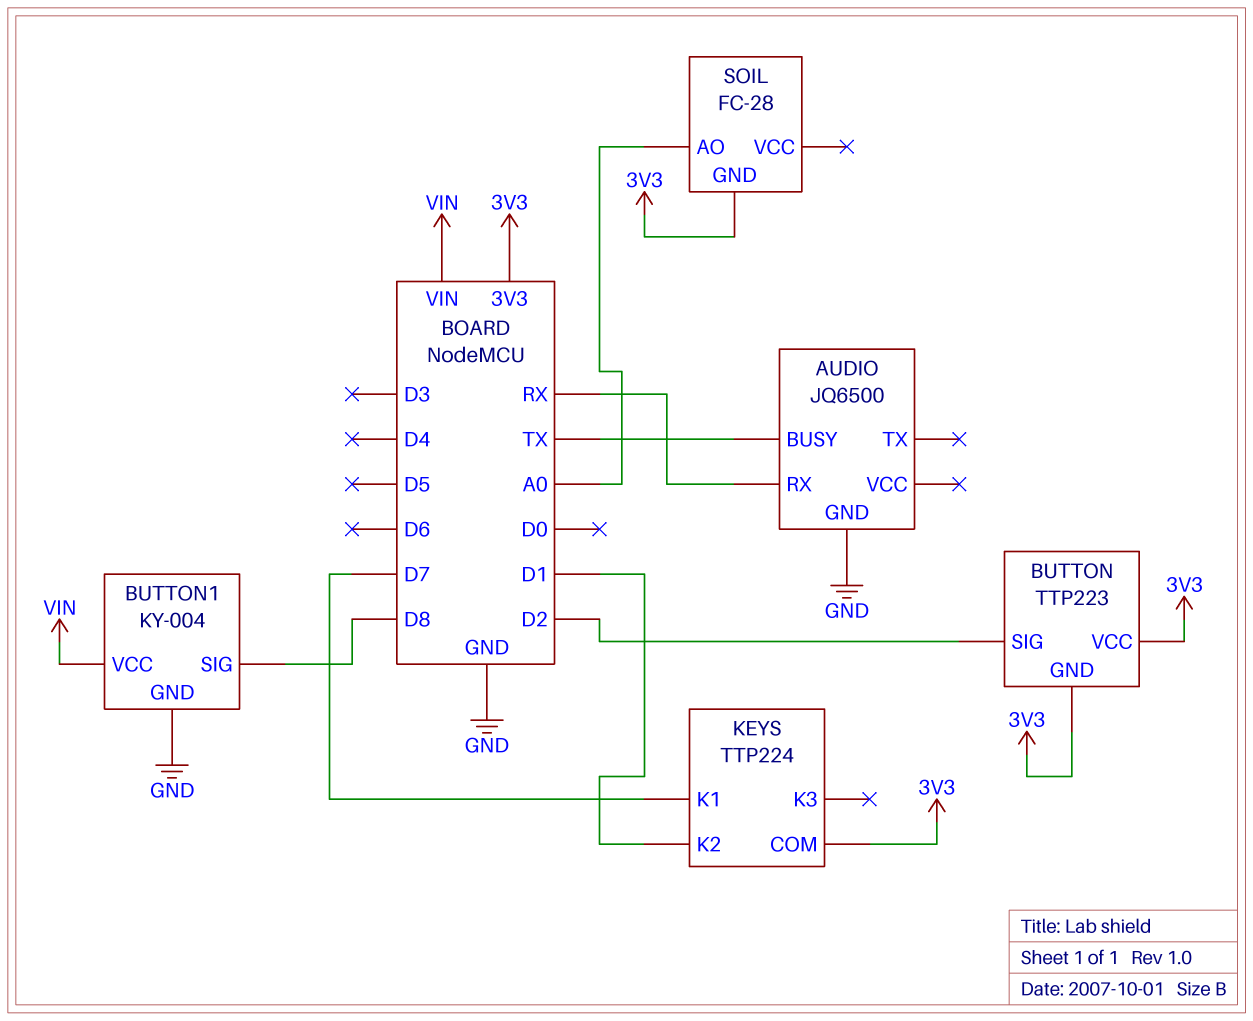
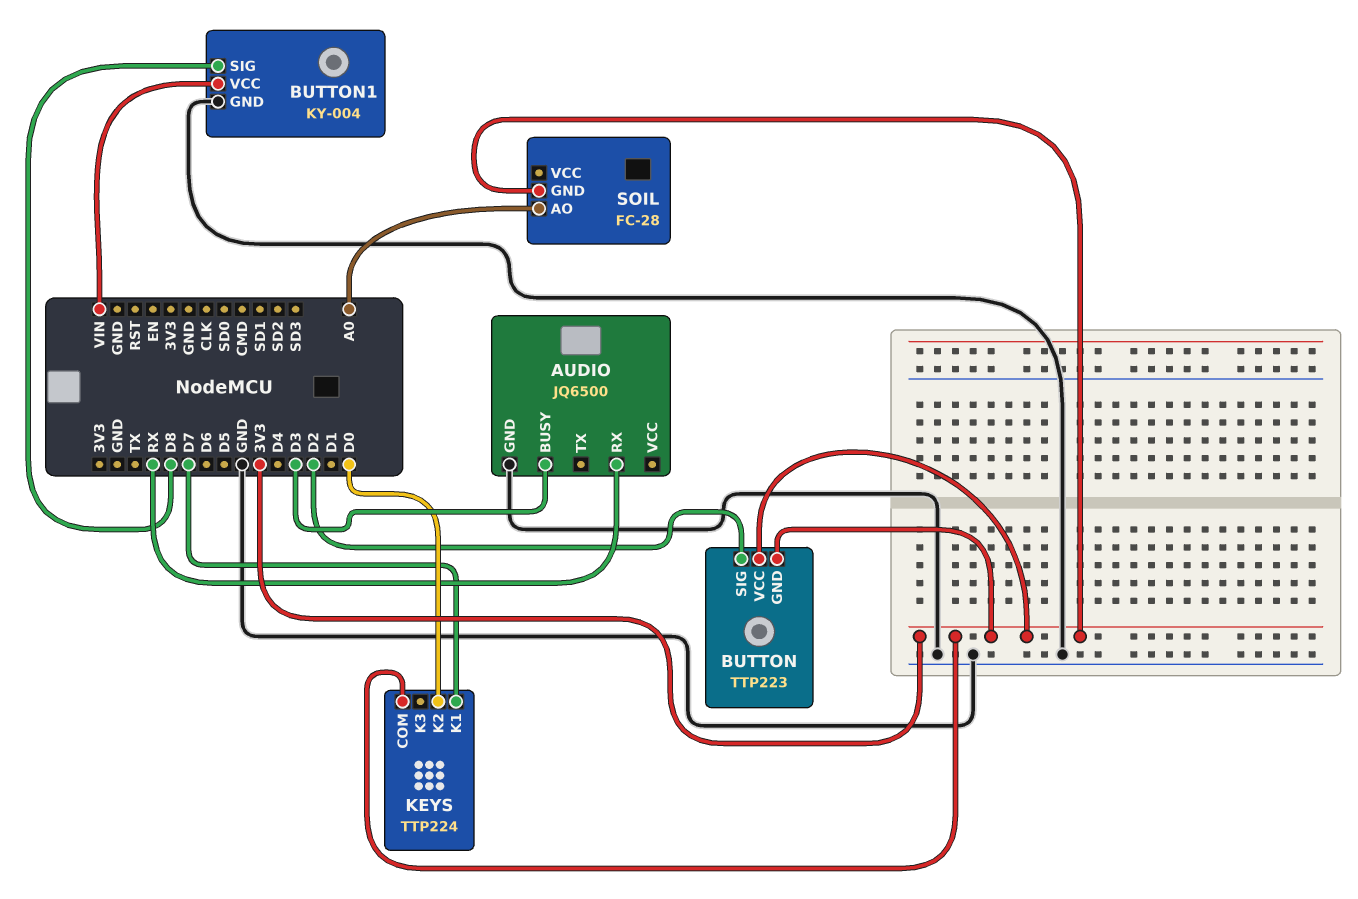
AUDIO pin BUSY: TX -> D3
KEYS pin K2: D1 -> D0

